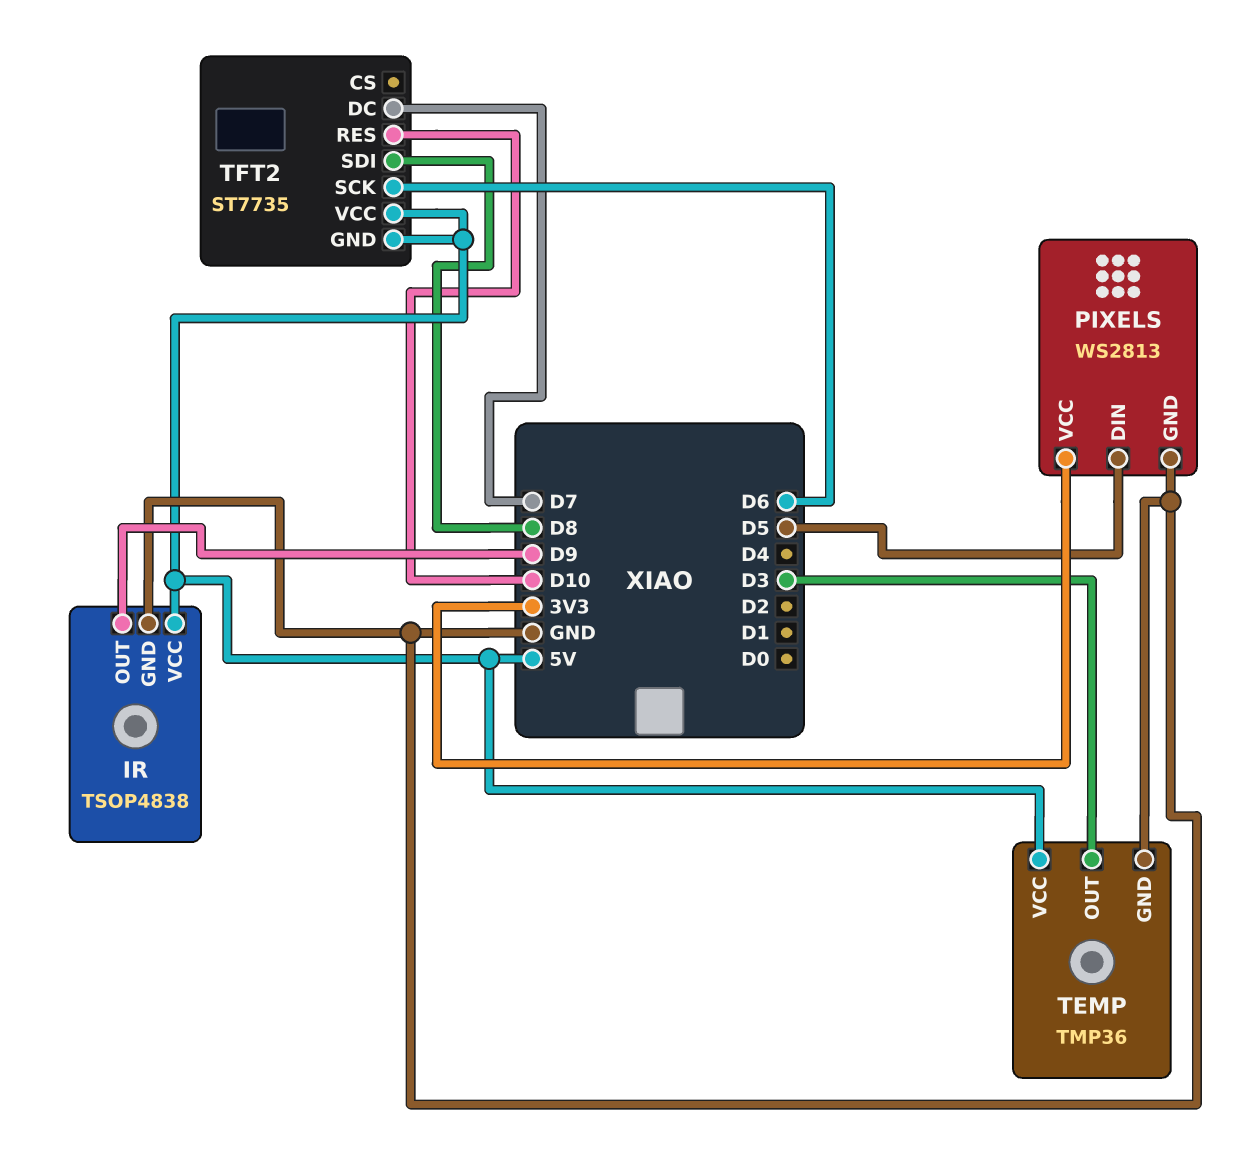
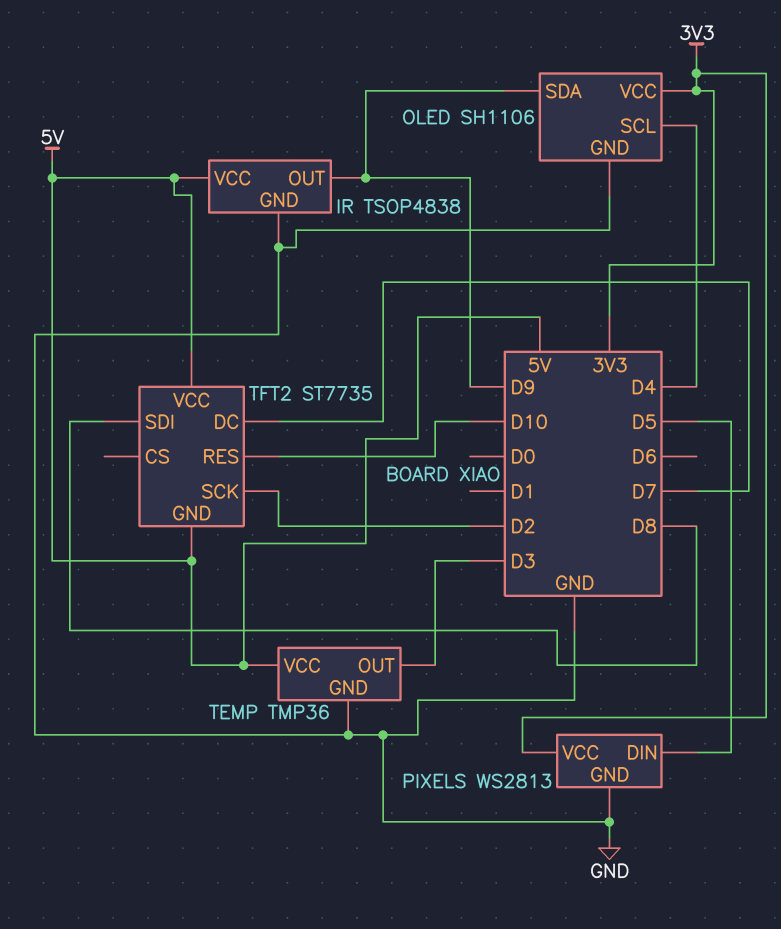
OLED: none -> SH1106
OLED pin GND: none -> GND
OLED pin SCL: none -> D4
OLED pin SDA: none -> D9
OLED pin VCC: none -> 3V3
TFT2 pin SCK: D6 -> D2

